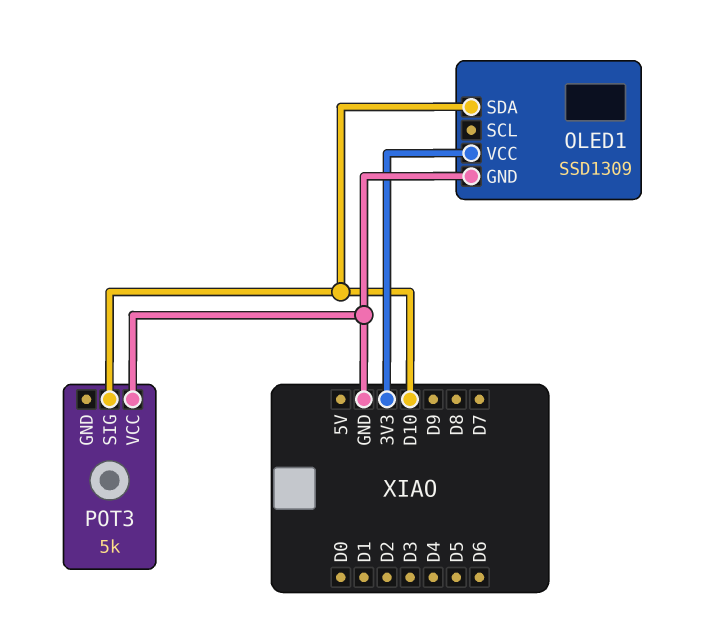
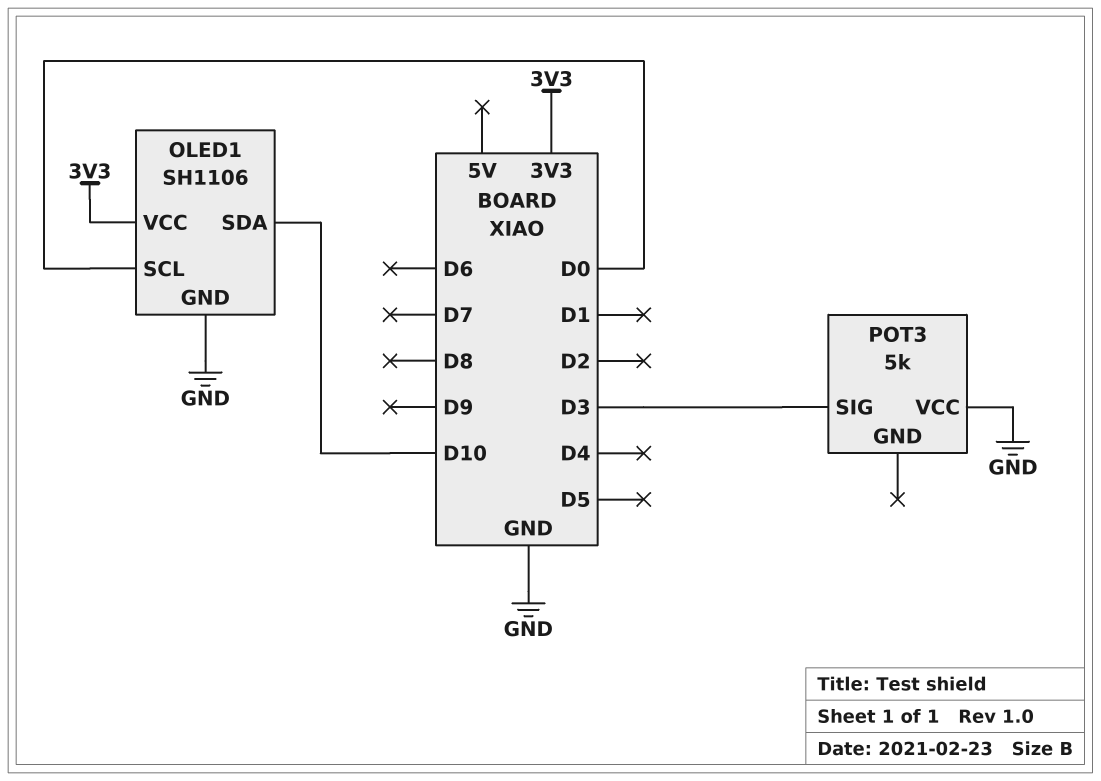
OLED1: SSD1309 -> SH1106
OLED1 pin SCL: none -> D0
POT3 pin SIG: D10 -> D3

